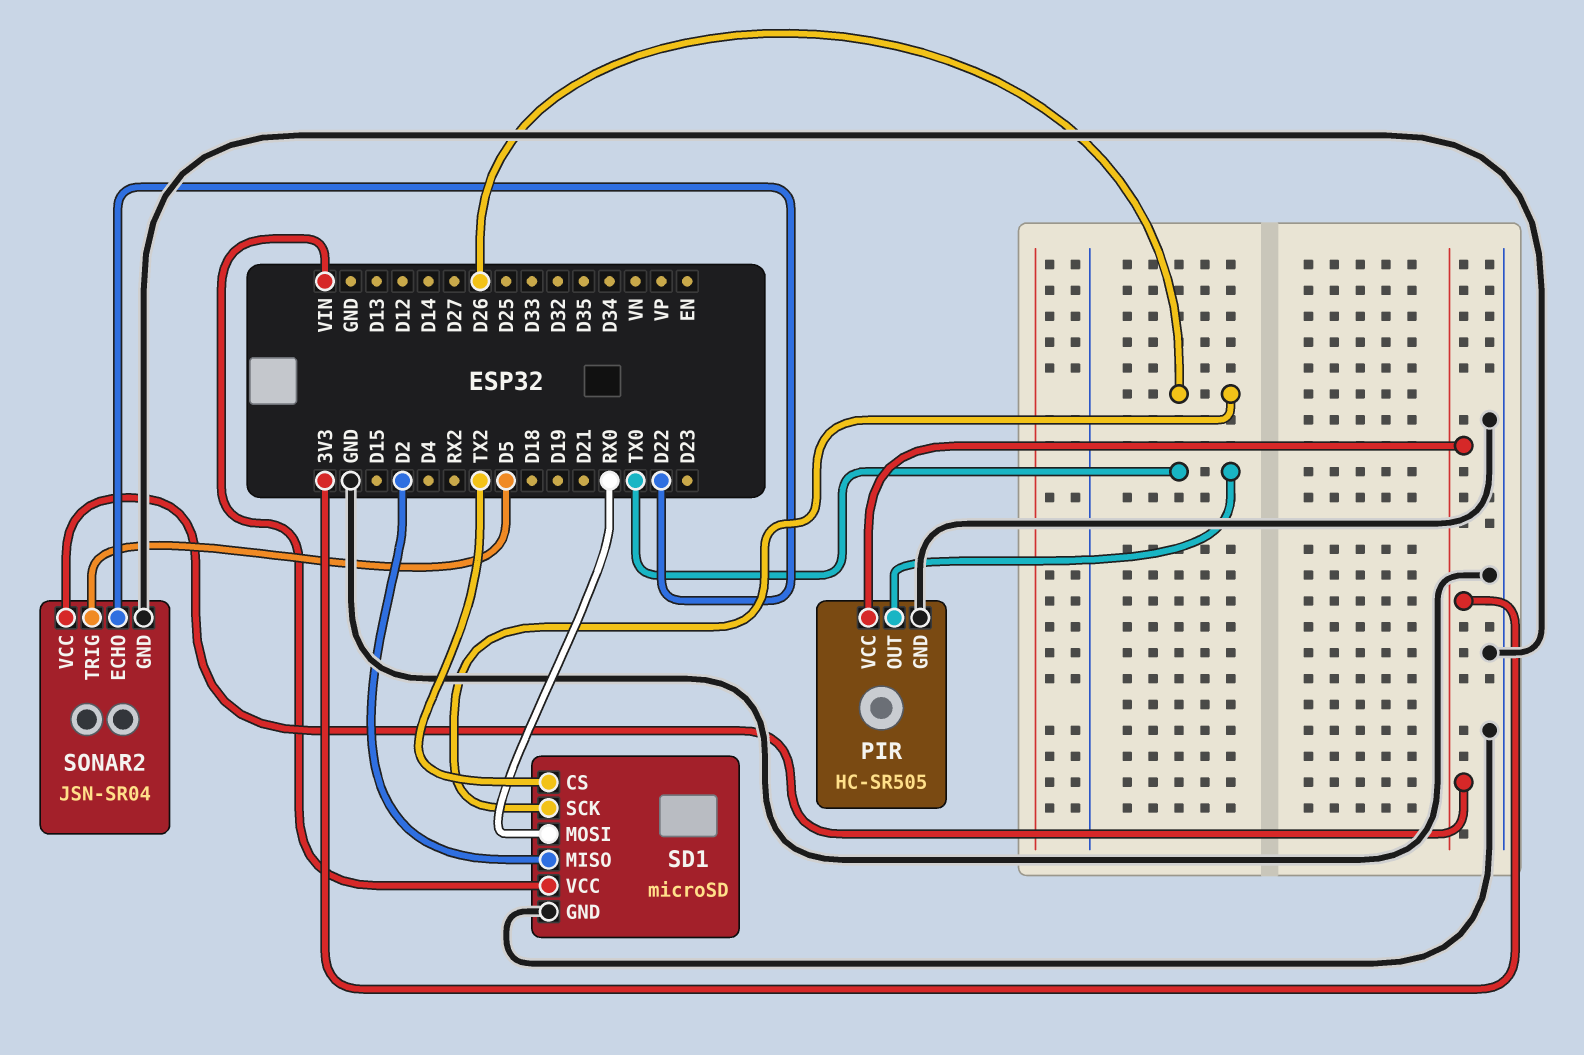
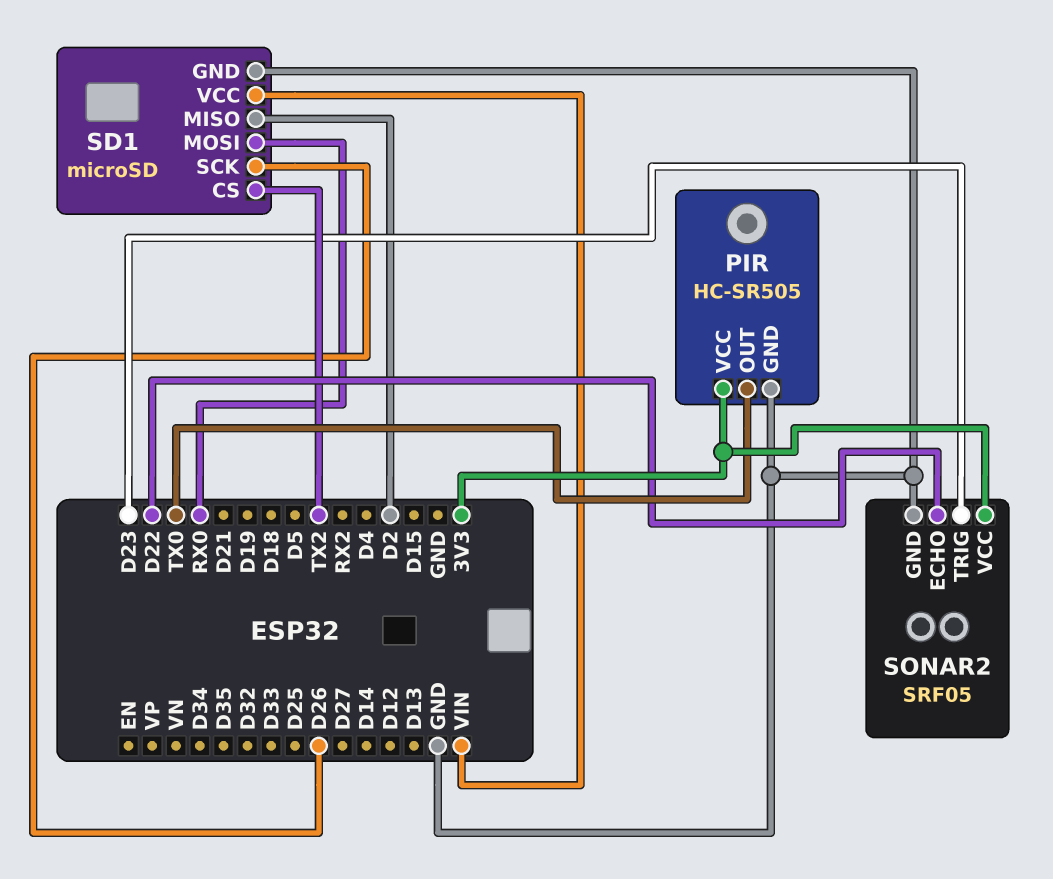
SONAR2: JSN-SR04 -> SRF05
SONAR2 pin TRIG: D5 -> D23

